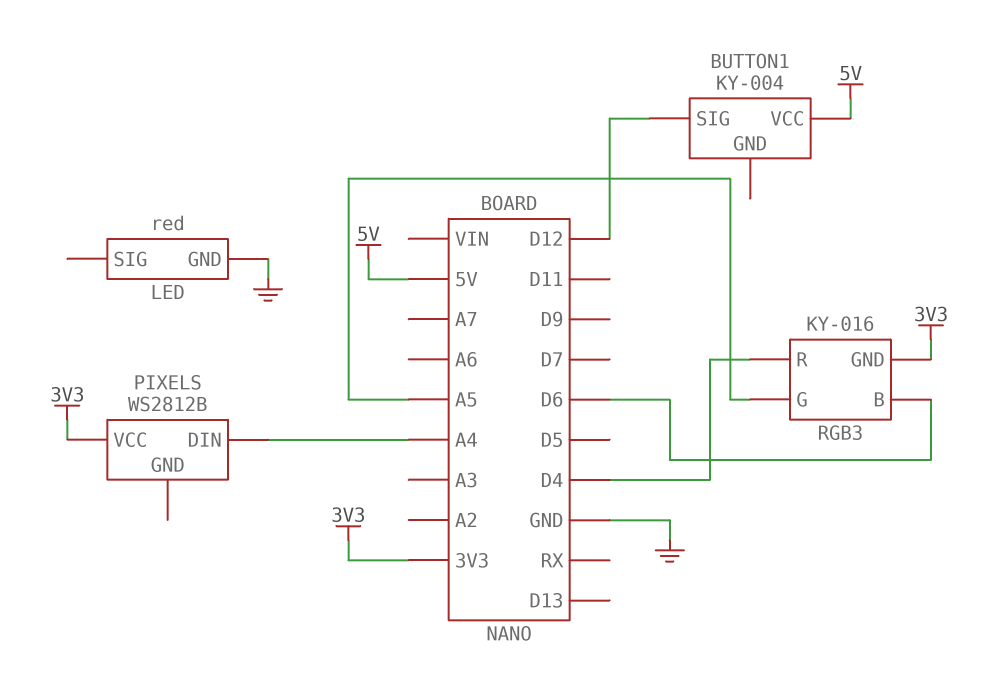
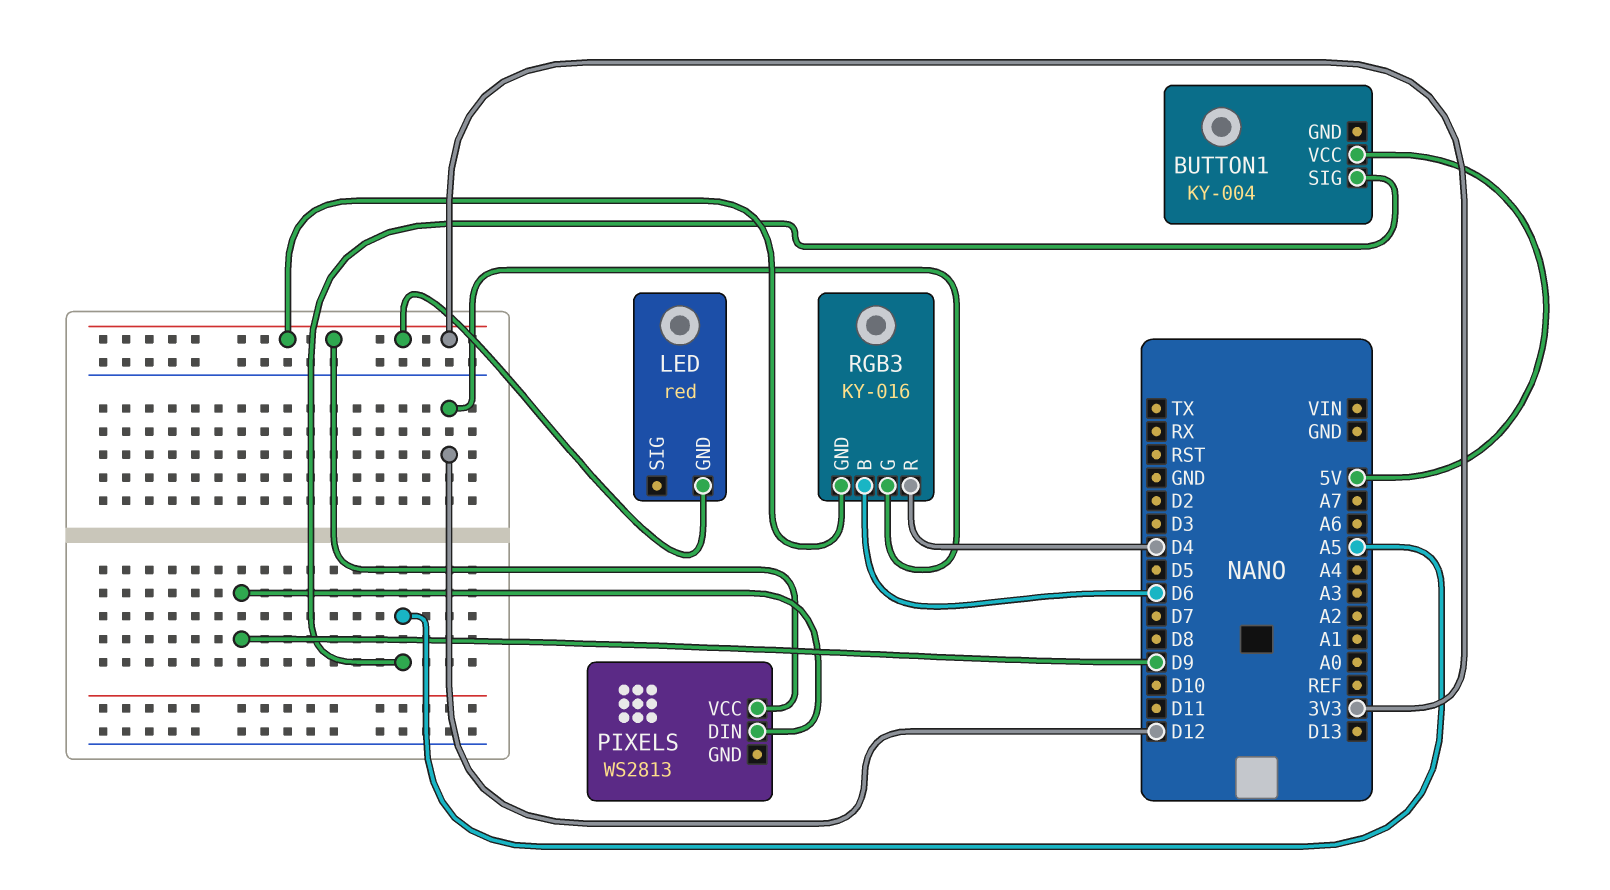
BUTTON1 pin SIG: D12 -> A5
LED pin GND: GND -> 3V3
PIXELS: WS2812B -> WS2813
PIXELS pin DIN: A4 -> D9
RGB3 pin G: A5 -> D12

